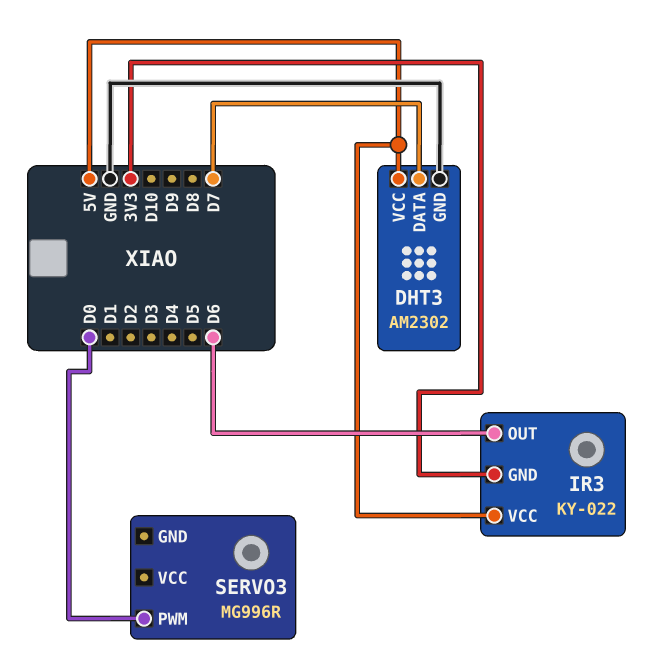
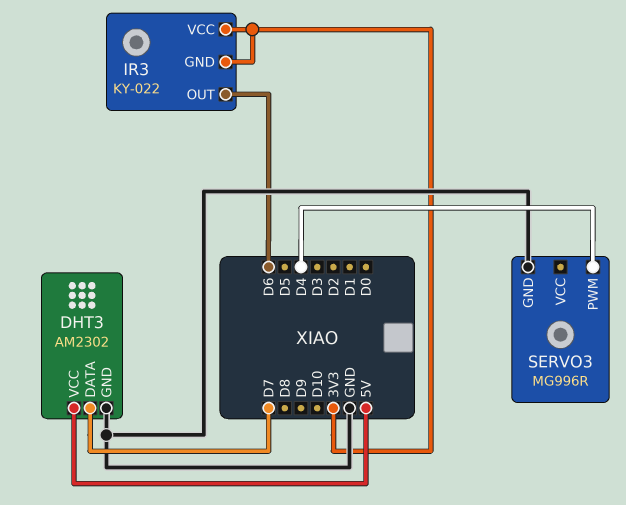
IR3 pin VCC: 5V -> 3V3
SERVO3 pin GND: none -> GND
SERVO3 pin PWM: D0 -> D4

